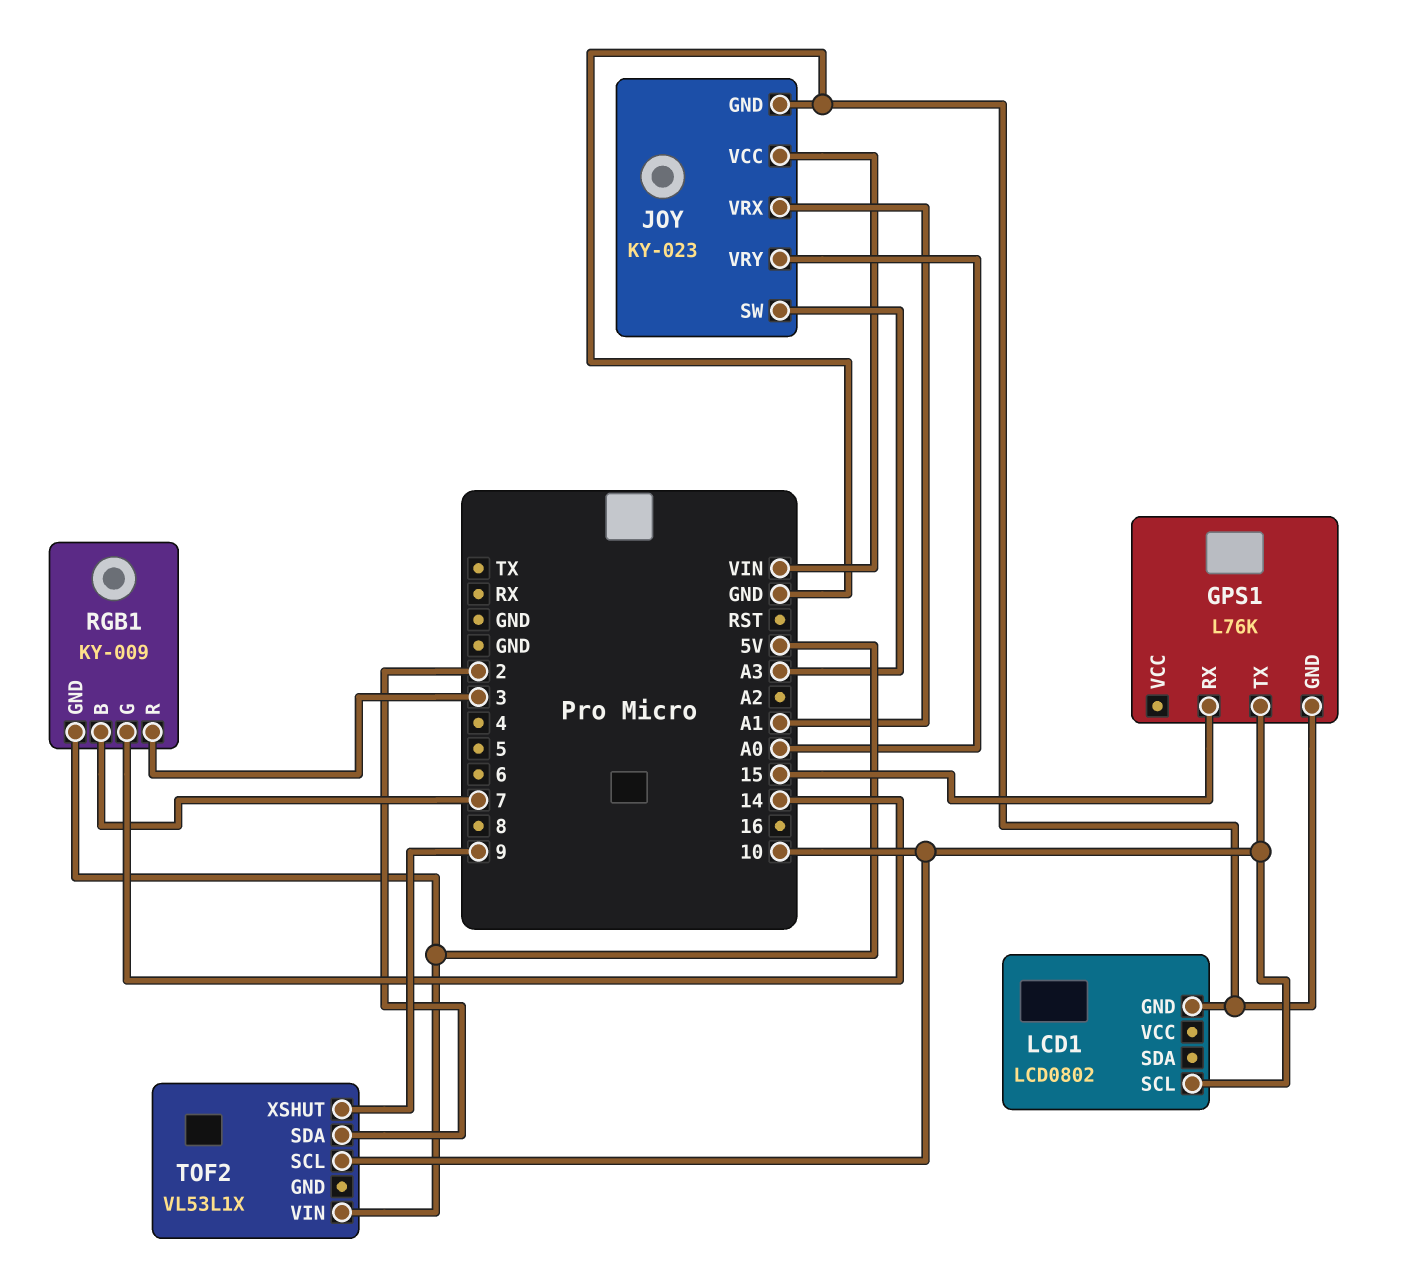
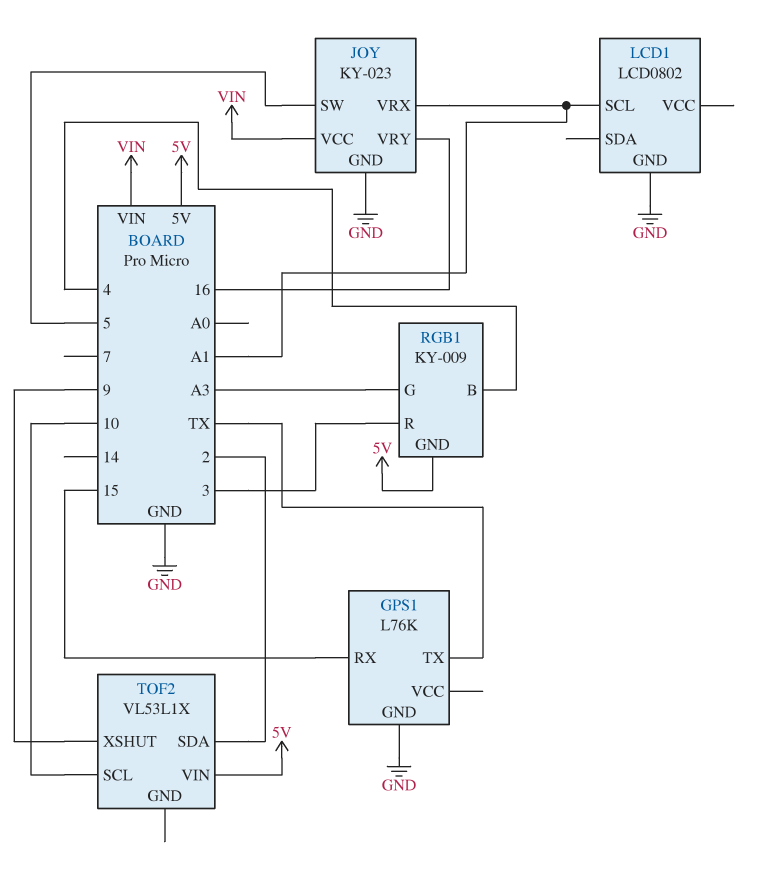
GPS1 pin TX: 10 -> TX
JOY pin SW: A3 -> 5
JOY pin VRY: A0 -> 16
LCD1 pin SCL: 10 -> A1
RGB1 pin B: 7 -> 4
RGB1 pin G: 14 -> A3

